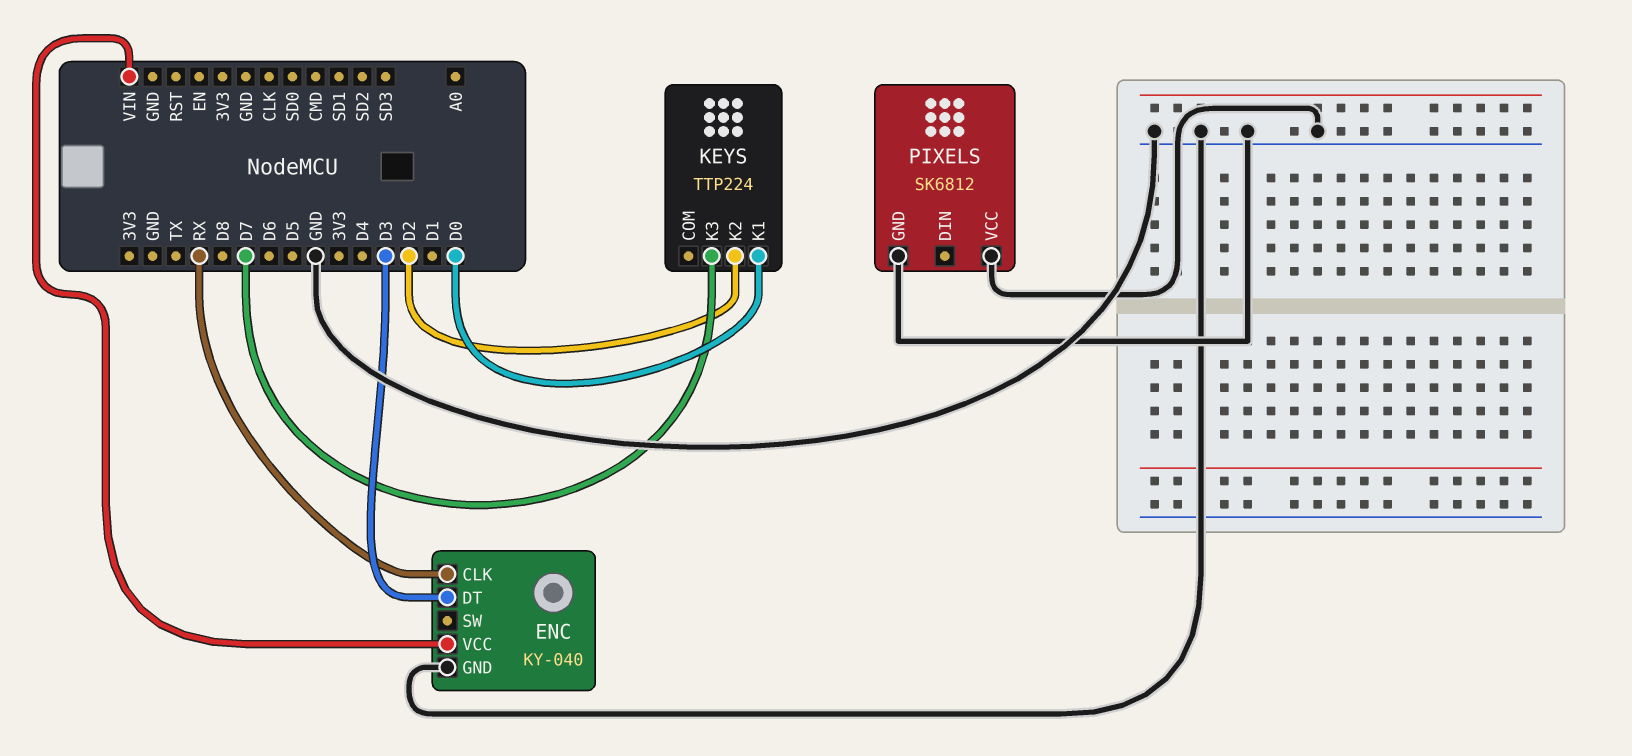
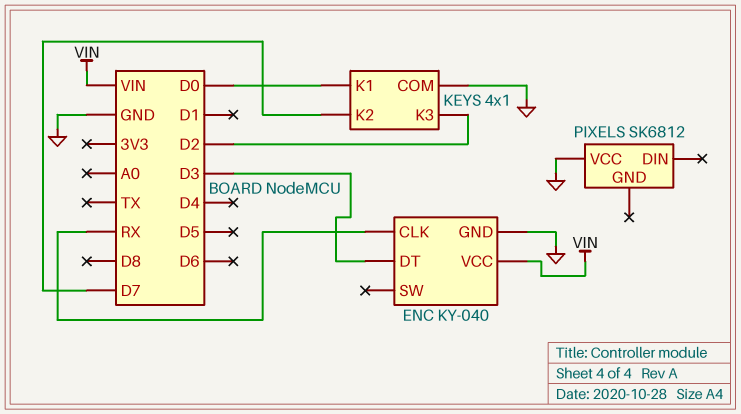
KEYS: TTP224 -> 4x1
KEYS pin COM: none -> GND
KEYS pin K2: D2 -> D7
KEYS pin K3: D7 -> D2
PIXELS pin GND: GND -> none

